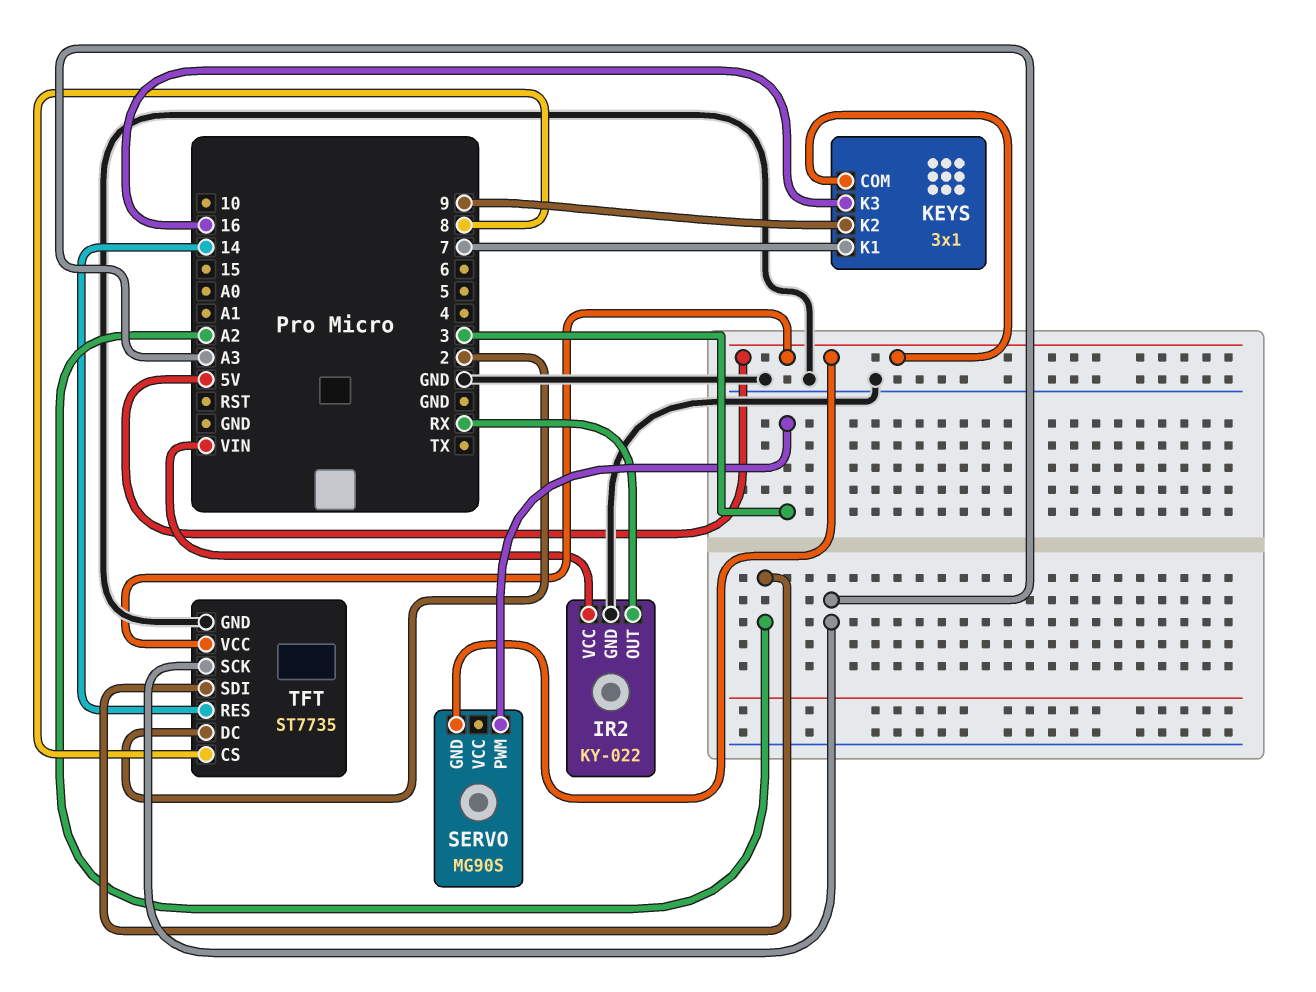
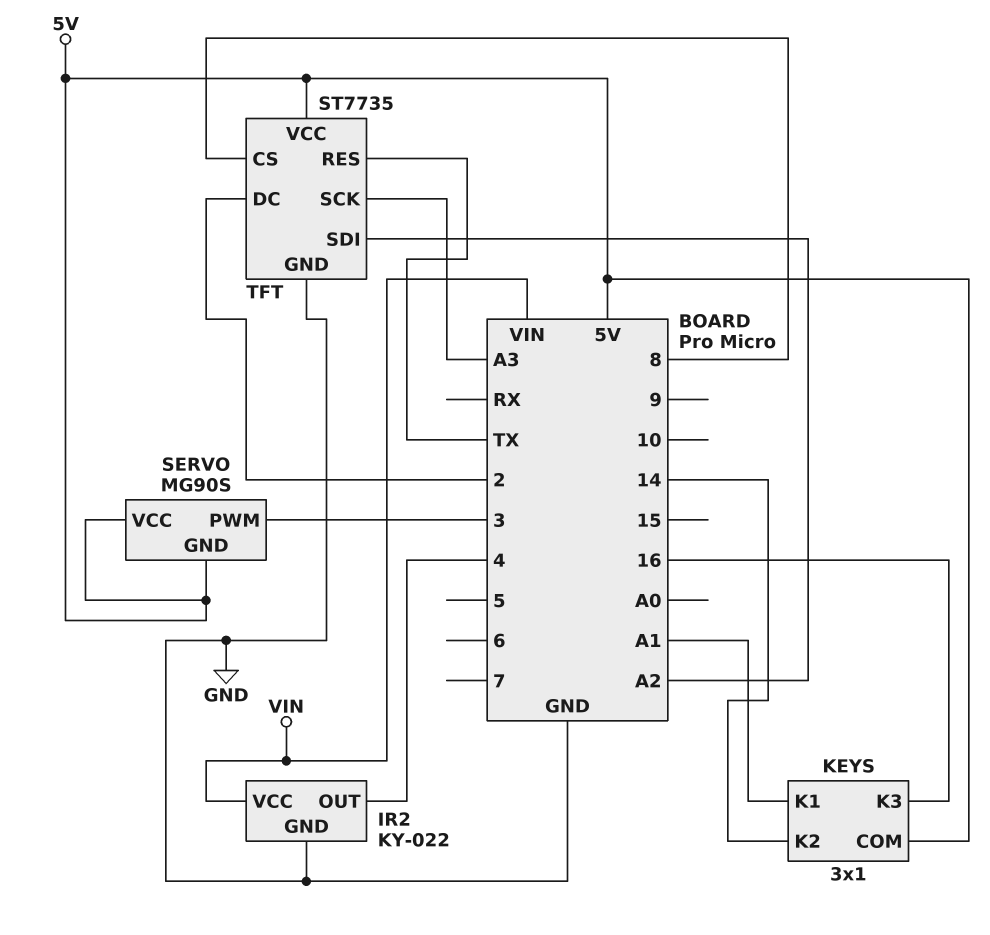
IR2 pin OUT: RX -> 4
KEYS pin K1: 7 -> A1
KEYS pin K2: 9 -> 14
SERVO pin VCC: none -> 5V
TFT pin RES: 14 -> TX

